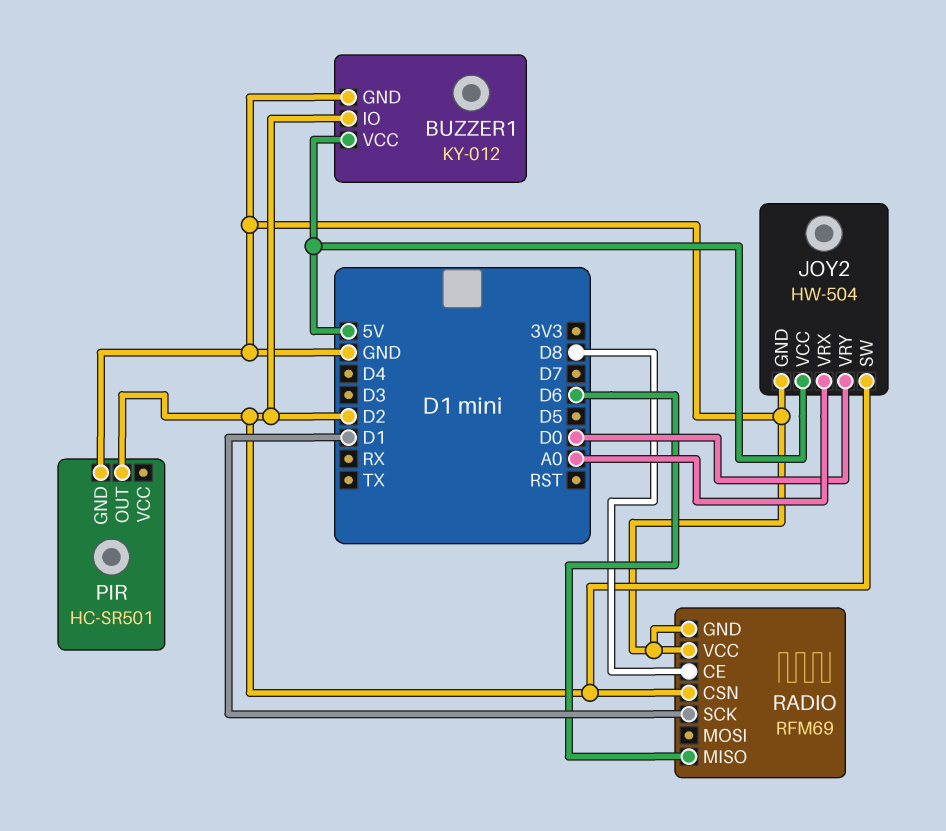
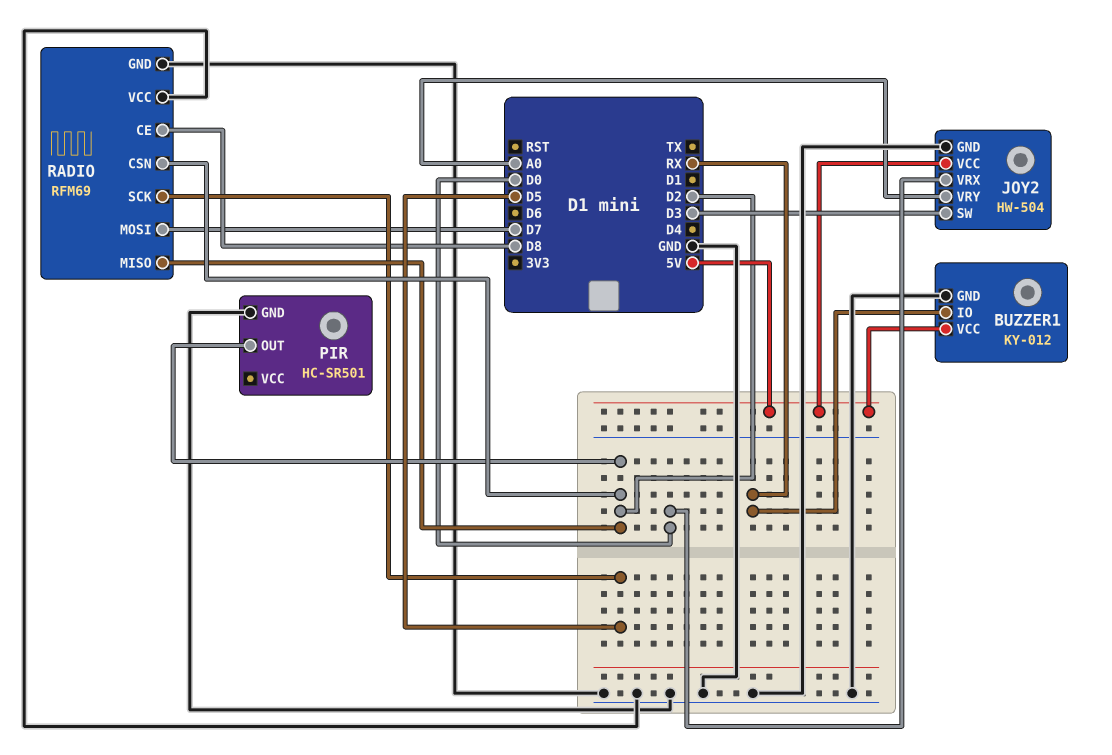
BUZZER1 pin IO: D2 -> RX
JOY2 pin SW: D2 -> D3
JOY2 pin VRX: A0 -> D0
JOY2 pin VRY: D0 -> A0
RADIO pin MISO: D6 -> D2
RADIO pin MOSI: none -> D7
RADIO pin SCK: D1 -> D5

